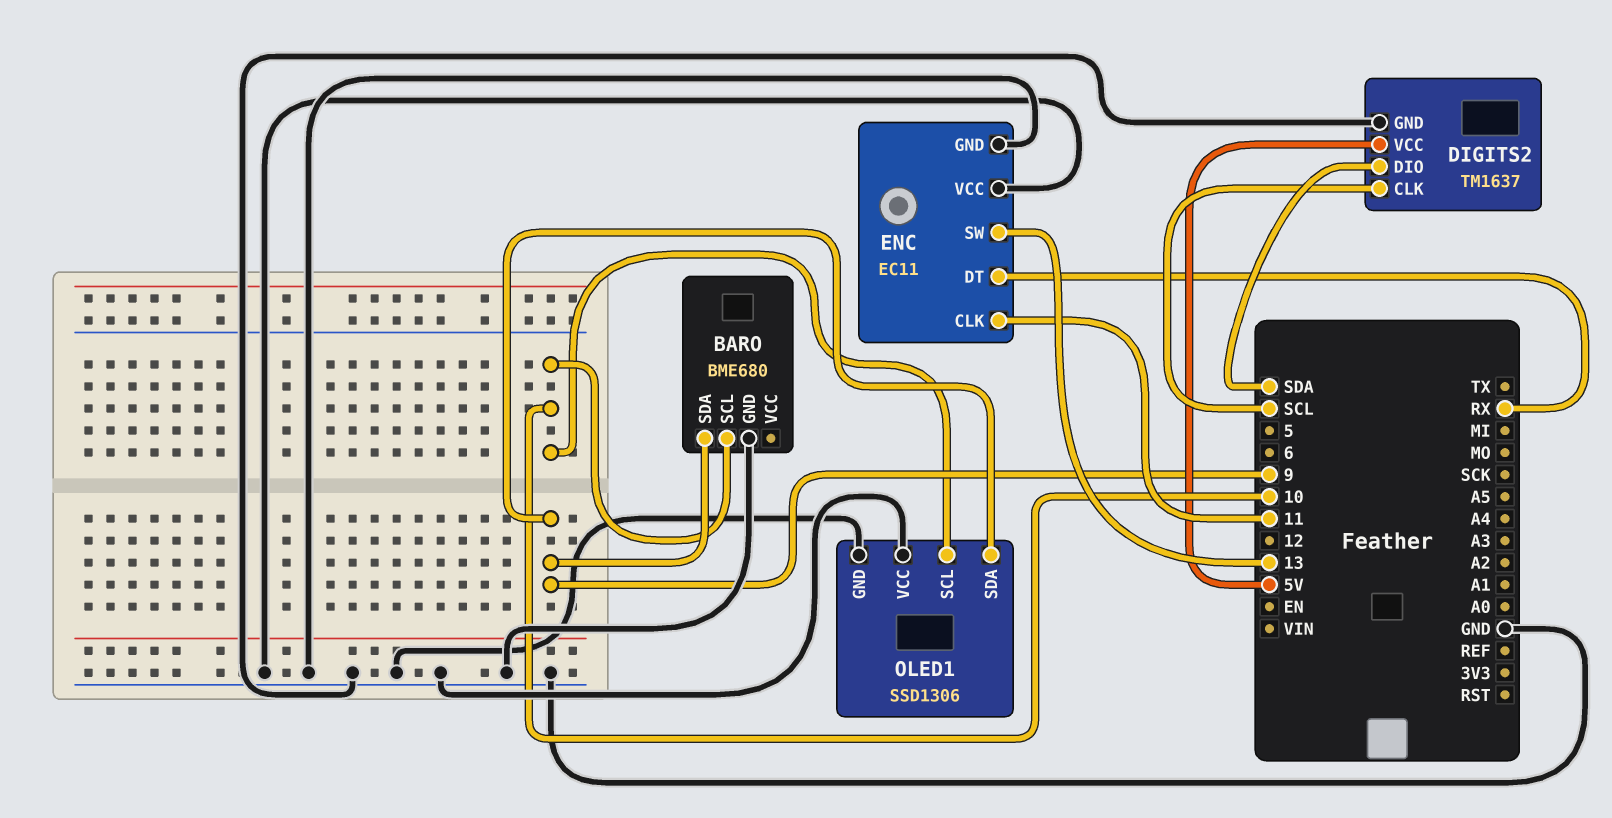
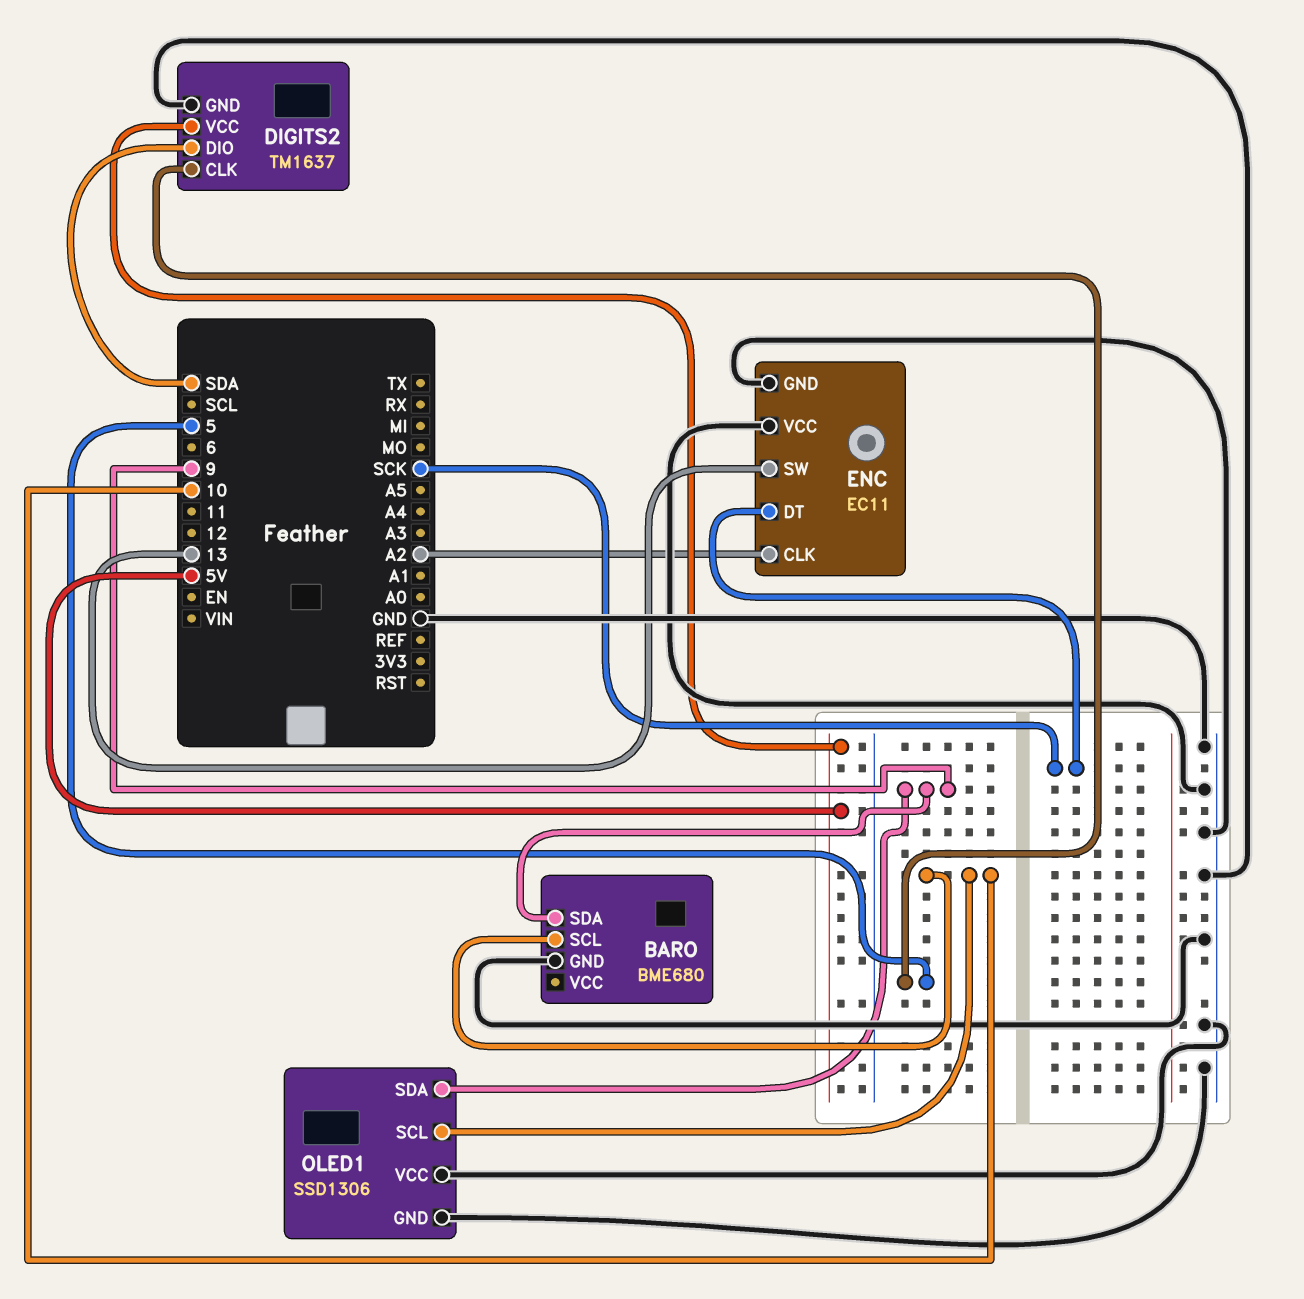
DIGITS2 pin CLK: SCL -> 5
ENC pin CLK: 11 -> A2
ENC pin DT: RX -> SCK

